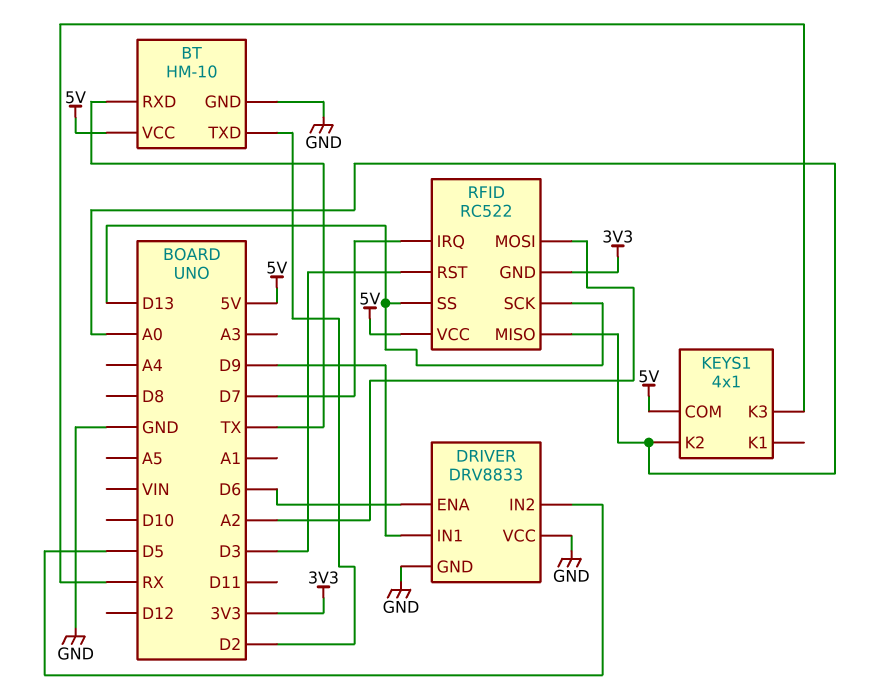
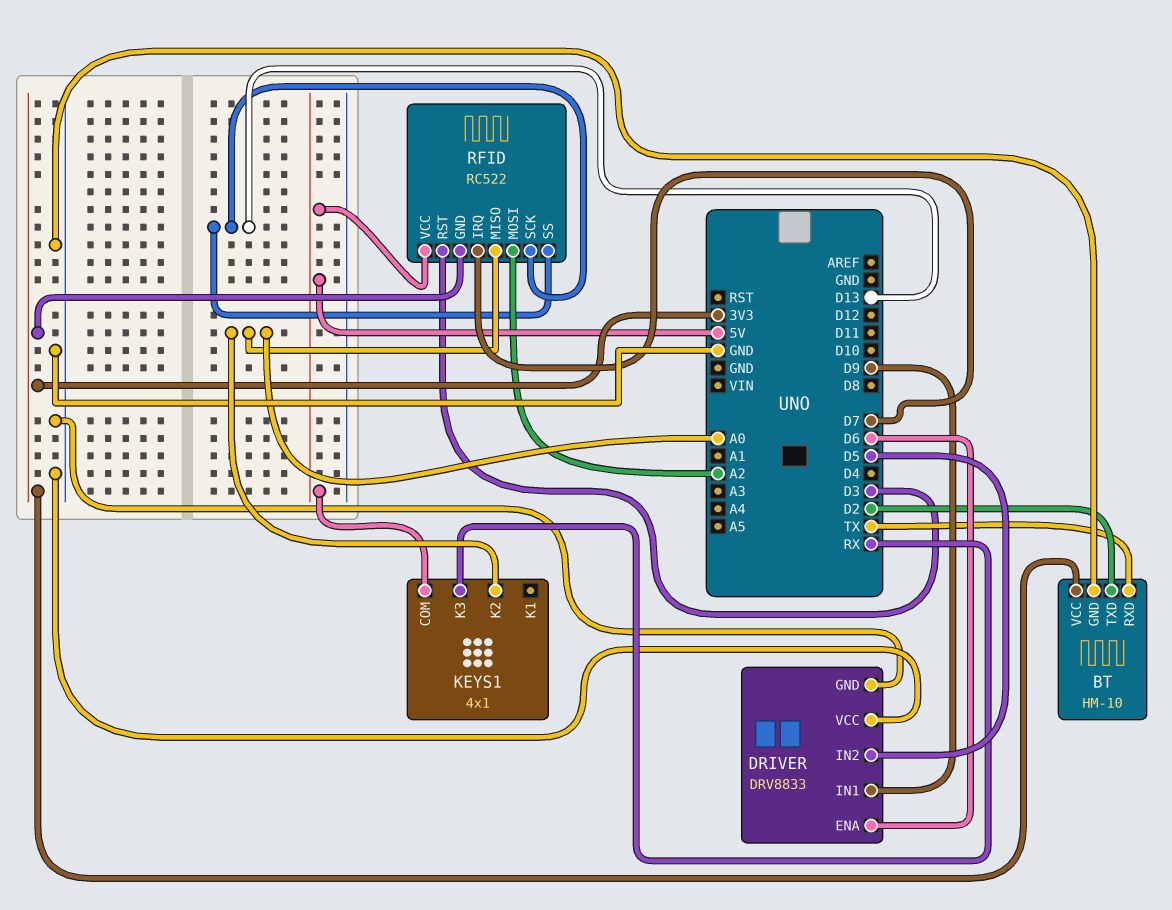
BT pin VCC: 5V -> 3V3

